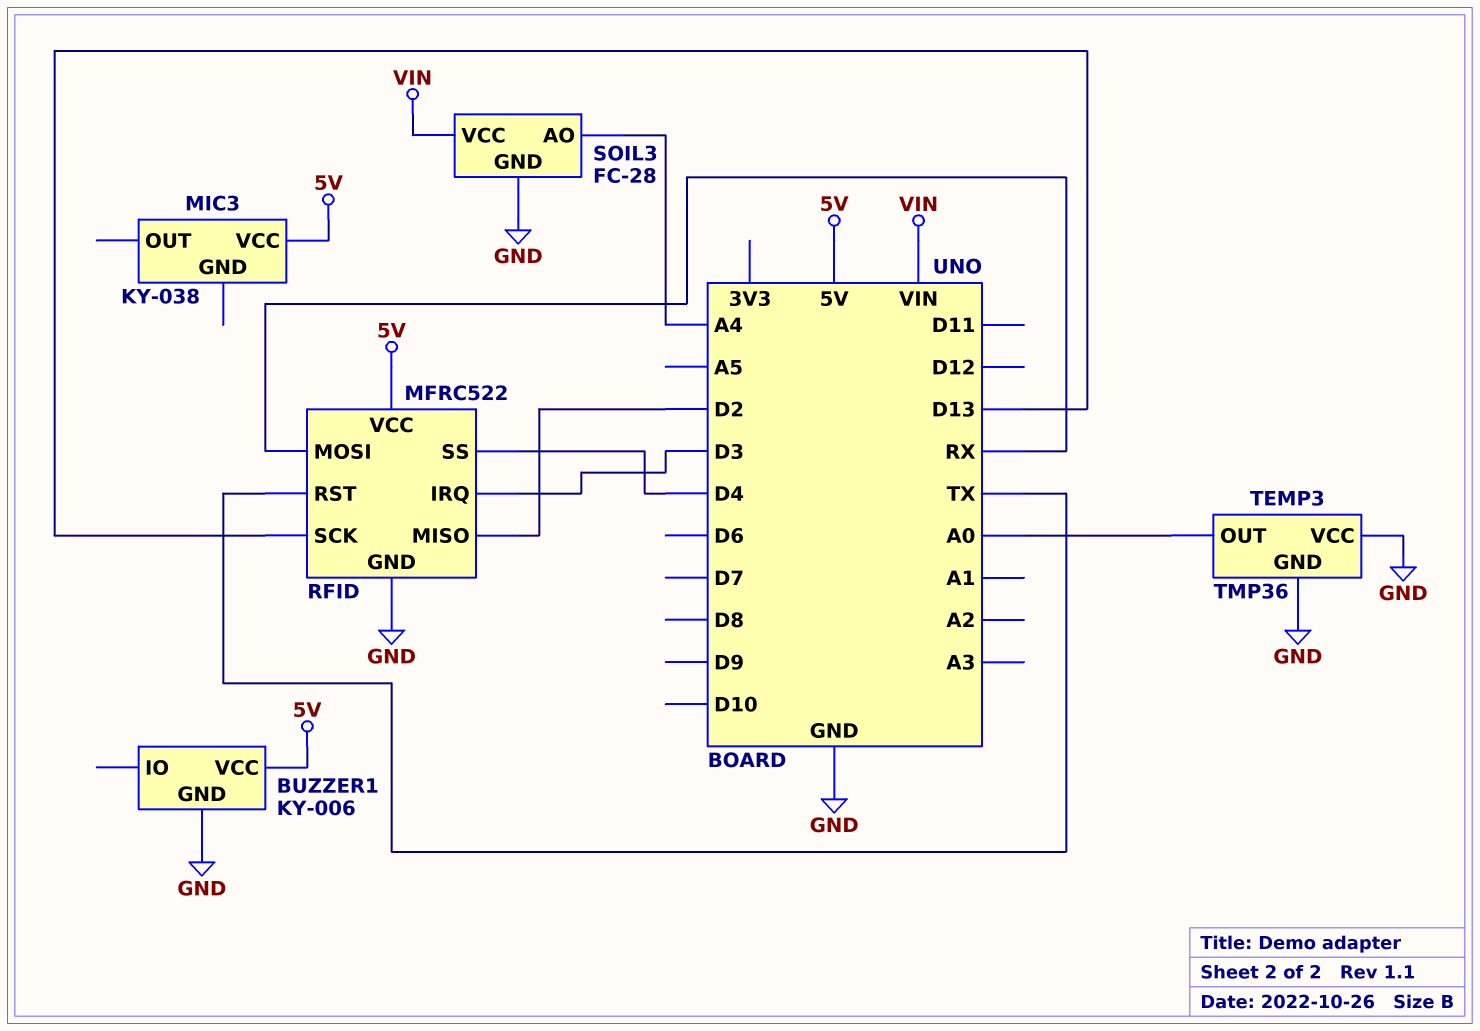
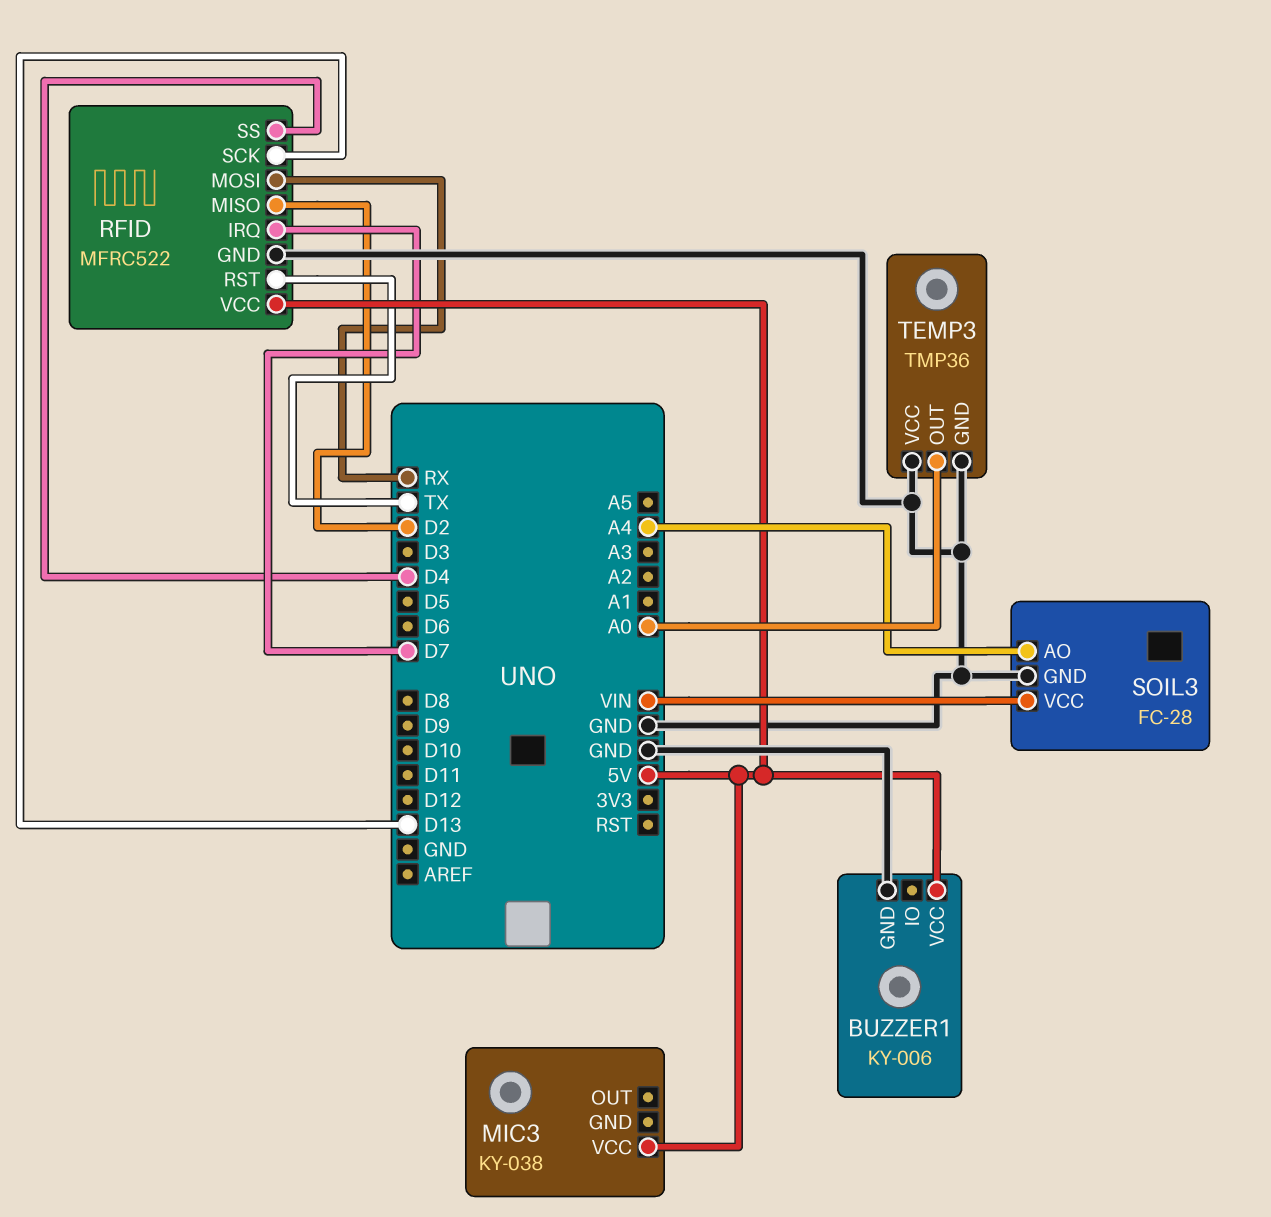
RFID pin IRQ: D3 -> D7

